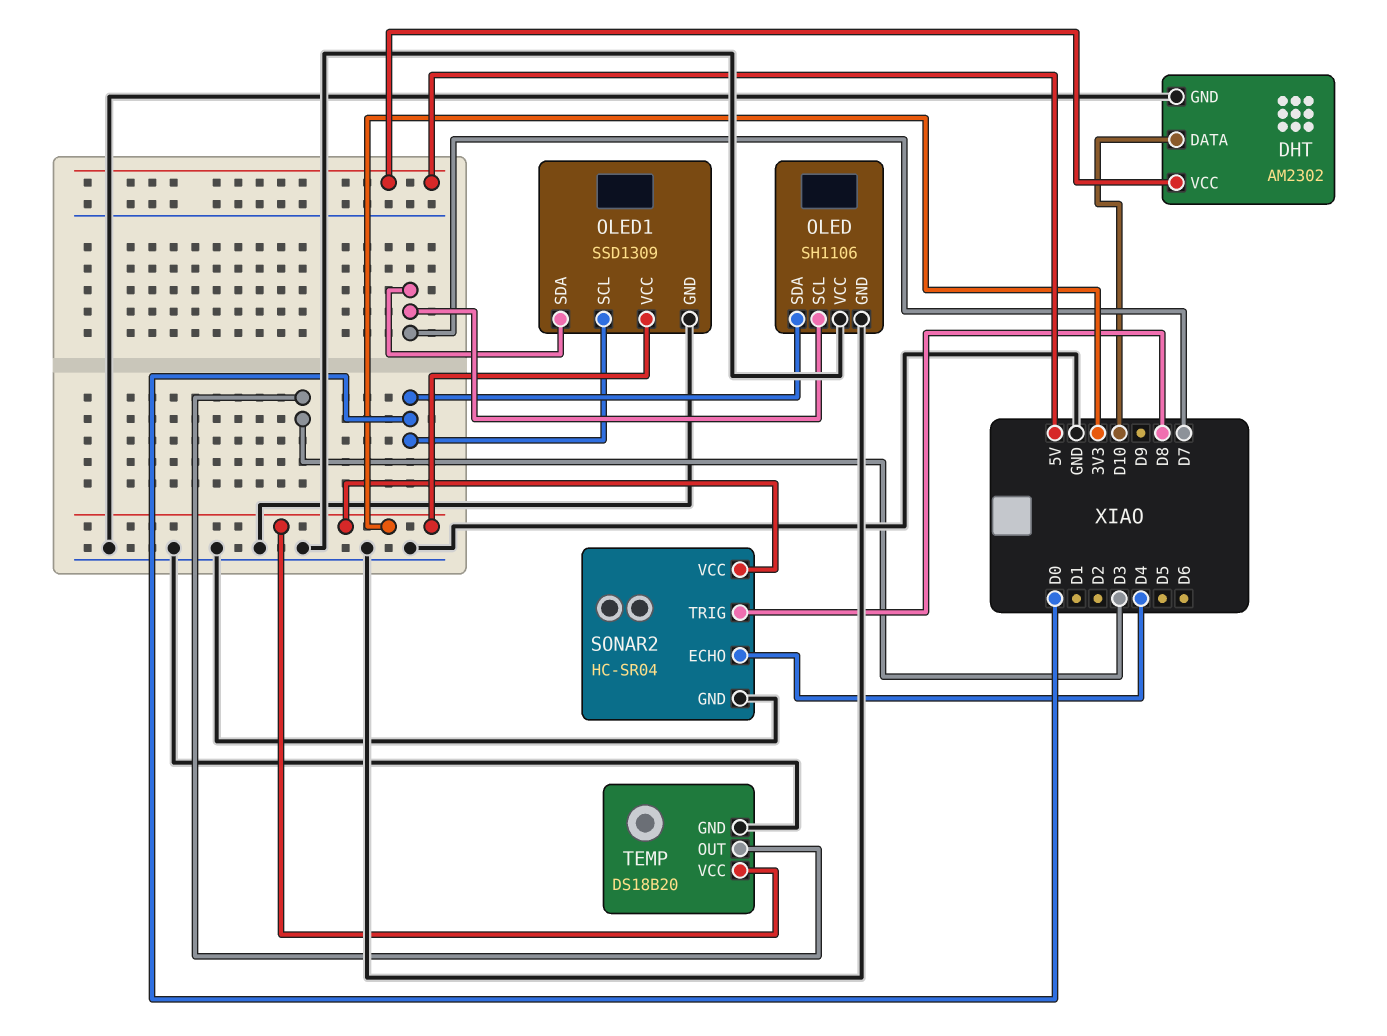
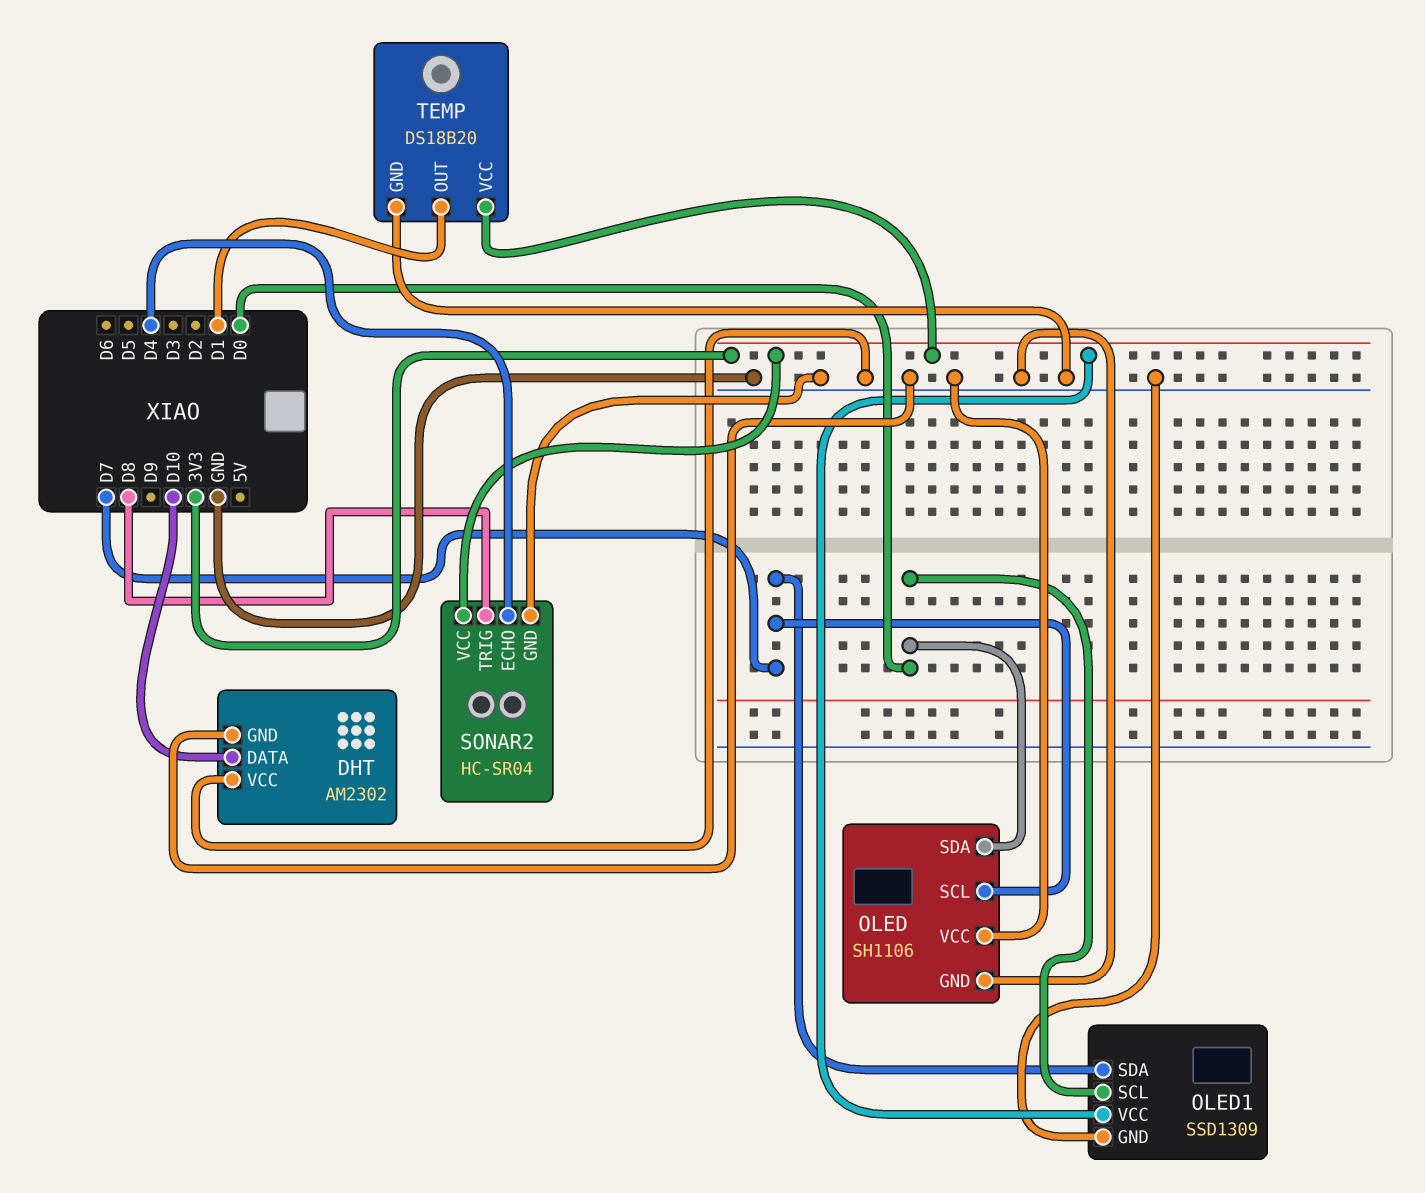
DHT pin VCC: 5V -> GND
TEMP pin OUT: D3 -> D1

